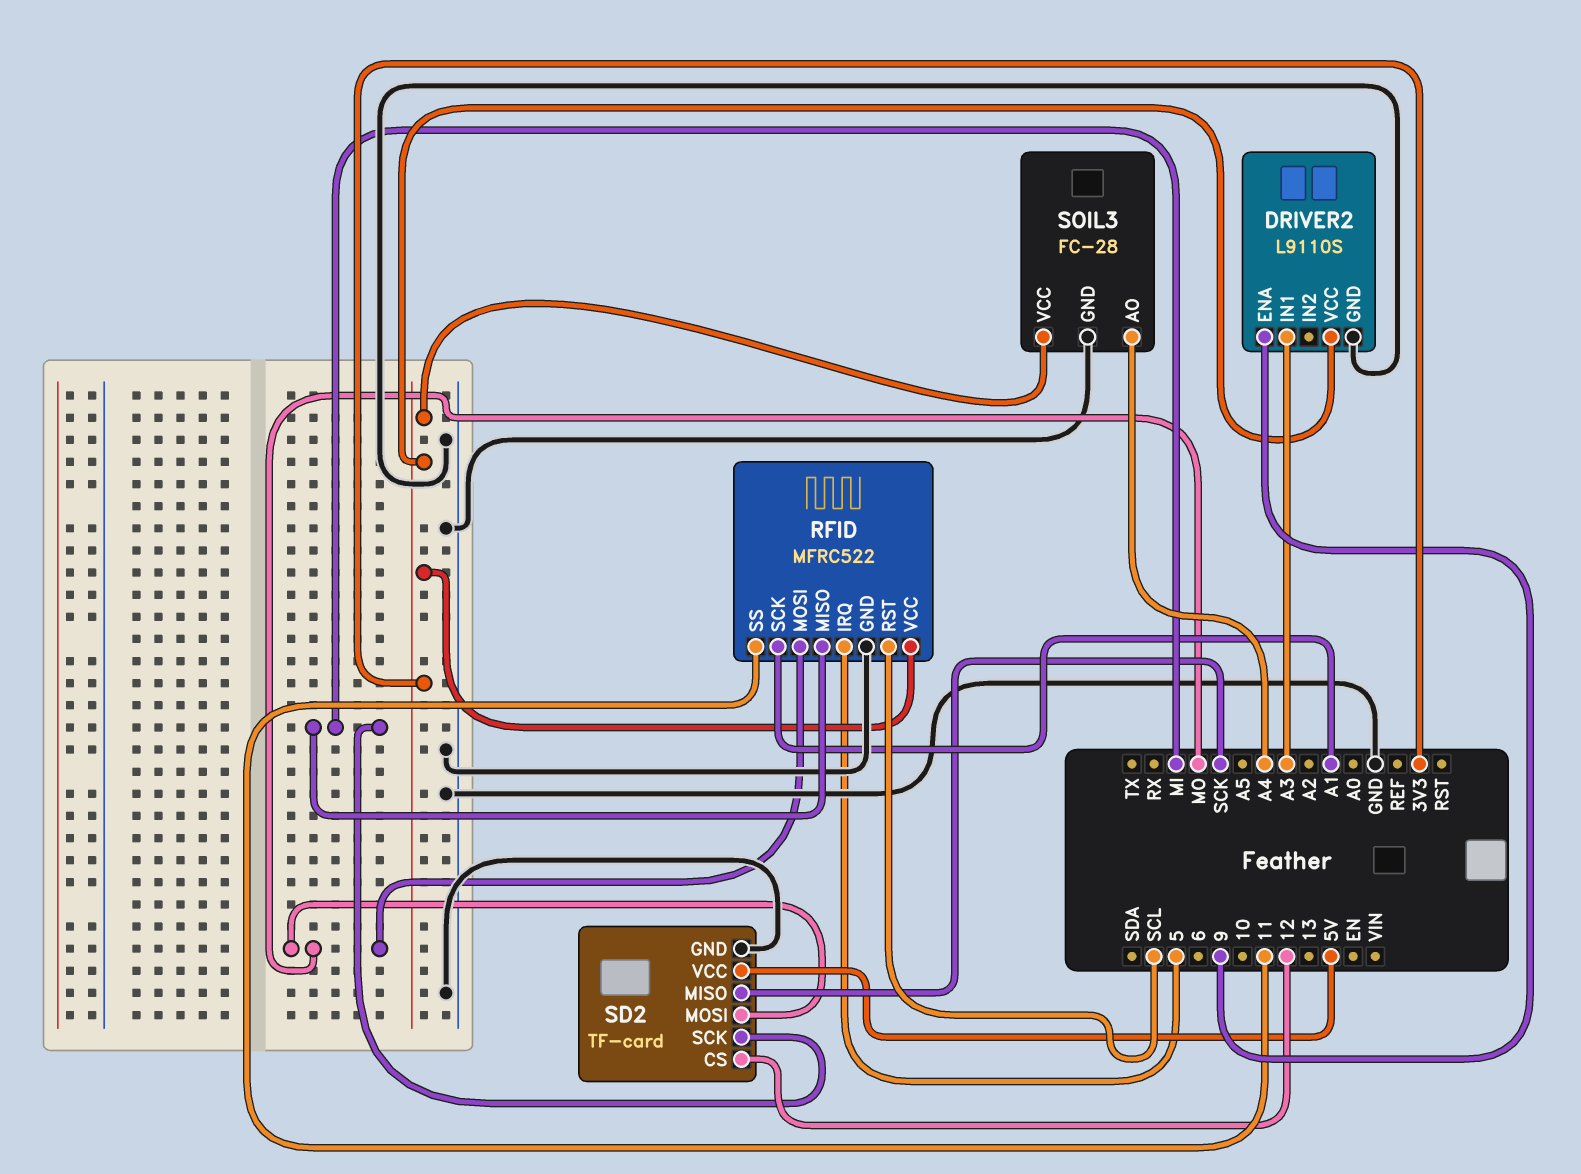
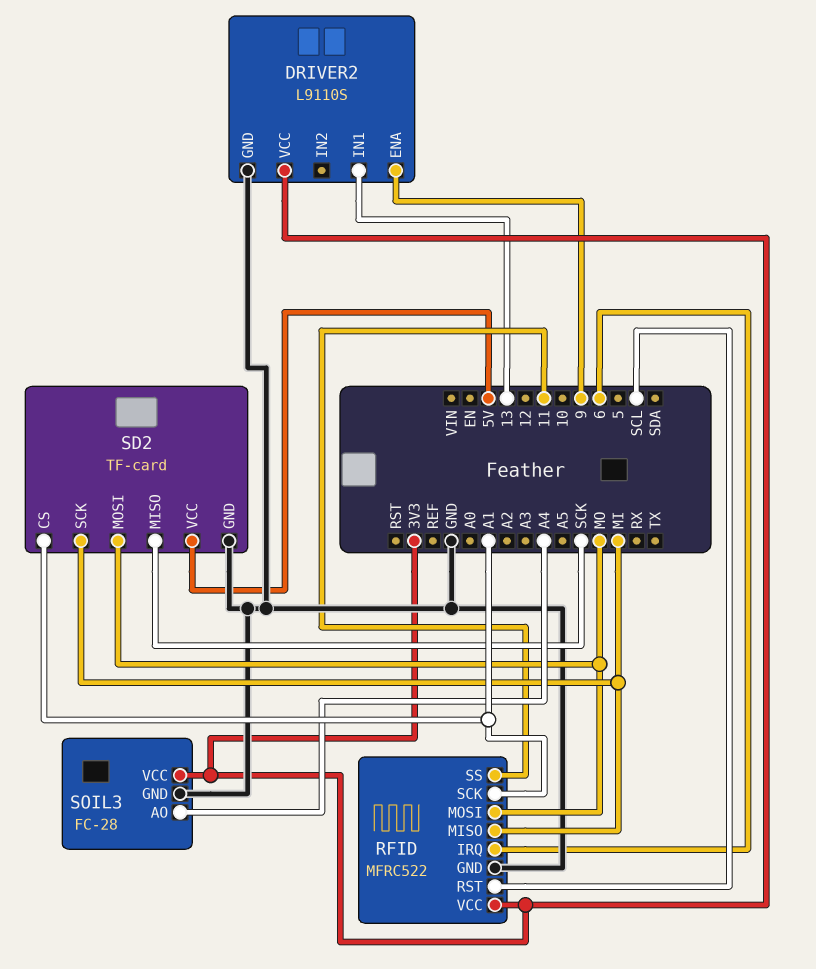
DRIVER2 pin IN1: A3 -> 13
RFID pin IRQ: 5 -> 6
SD2 pin CS: 12 -> A1

